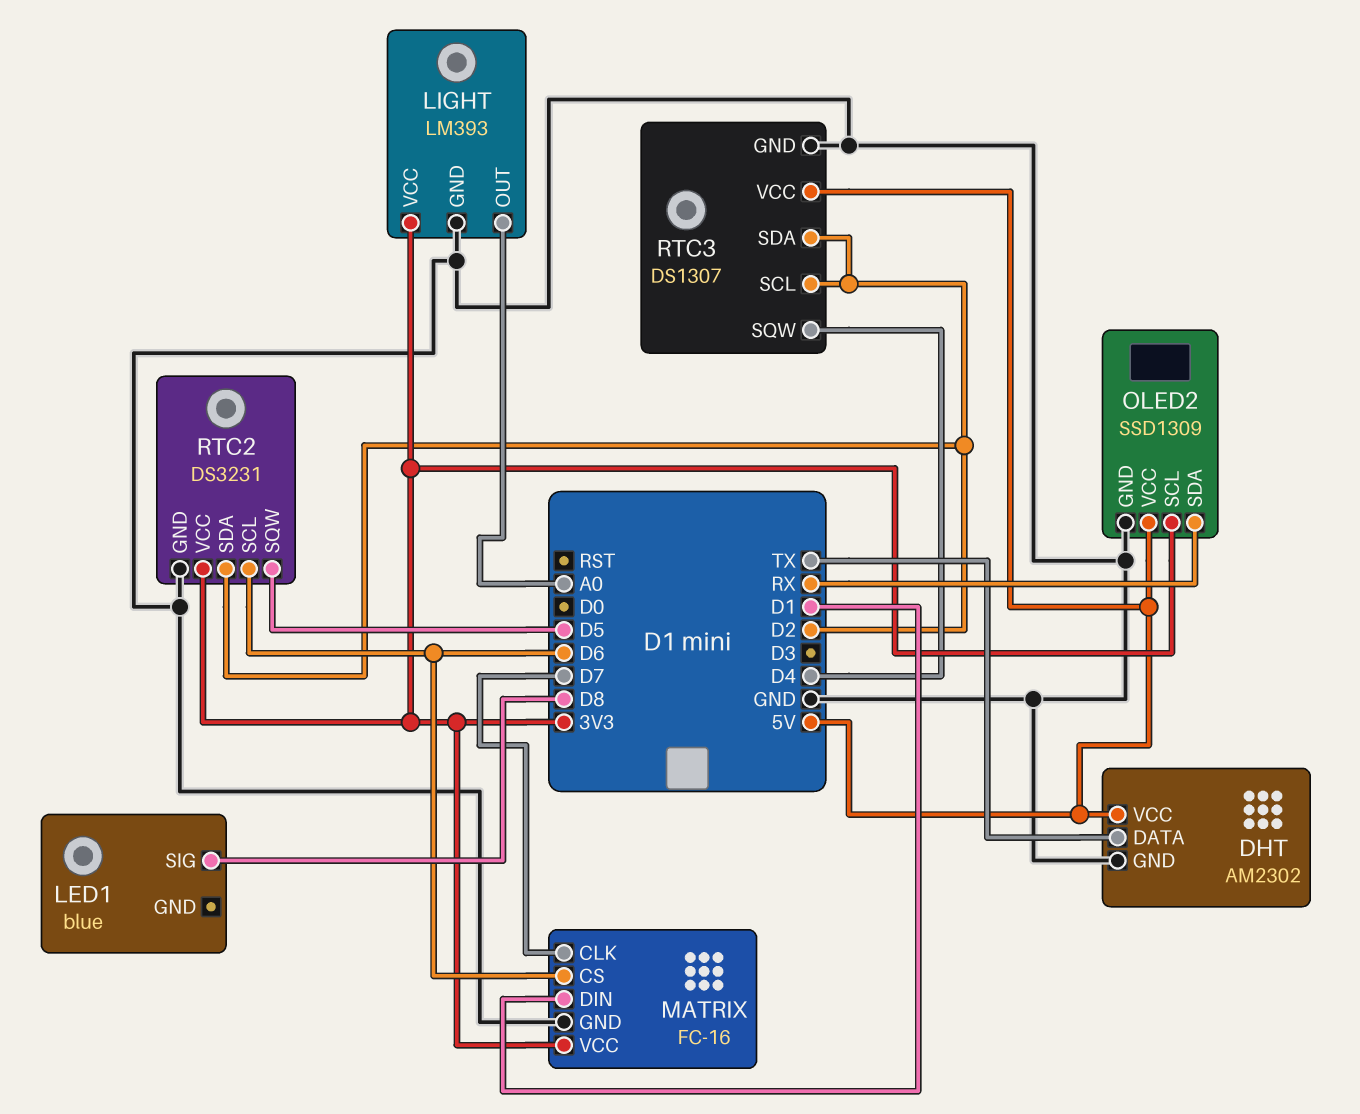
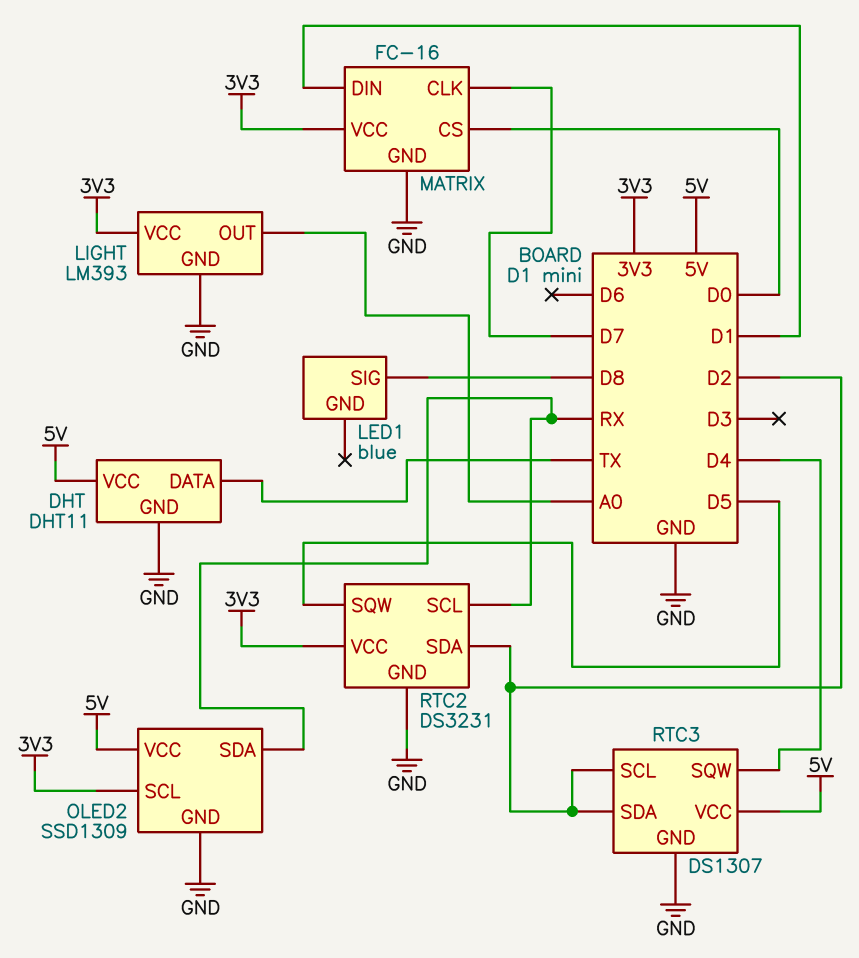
DHT: AM2302 -> DHT11
MATRIX pin CS: D6 -> D0
RTC2 pin SCL: D6 -> RX

